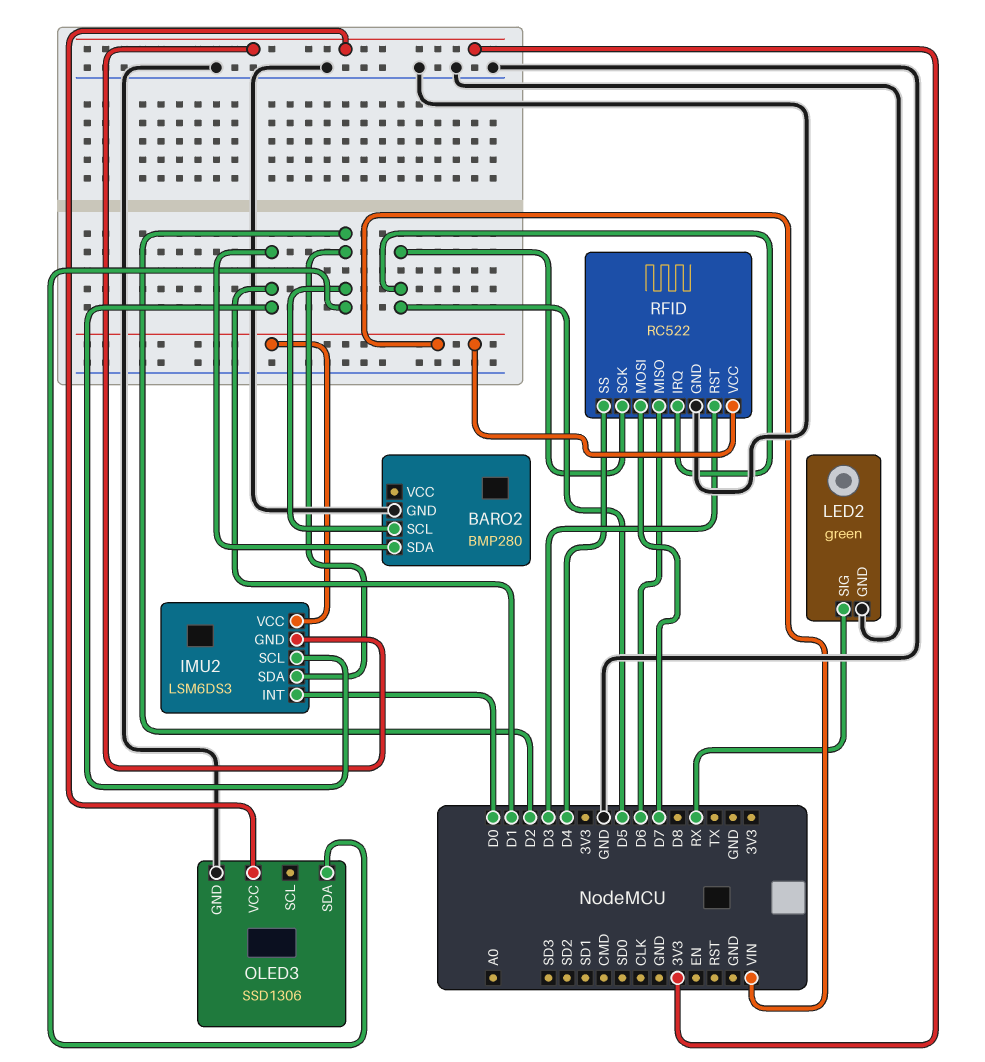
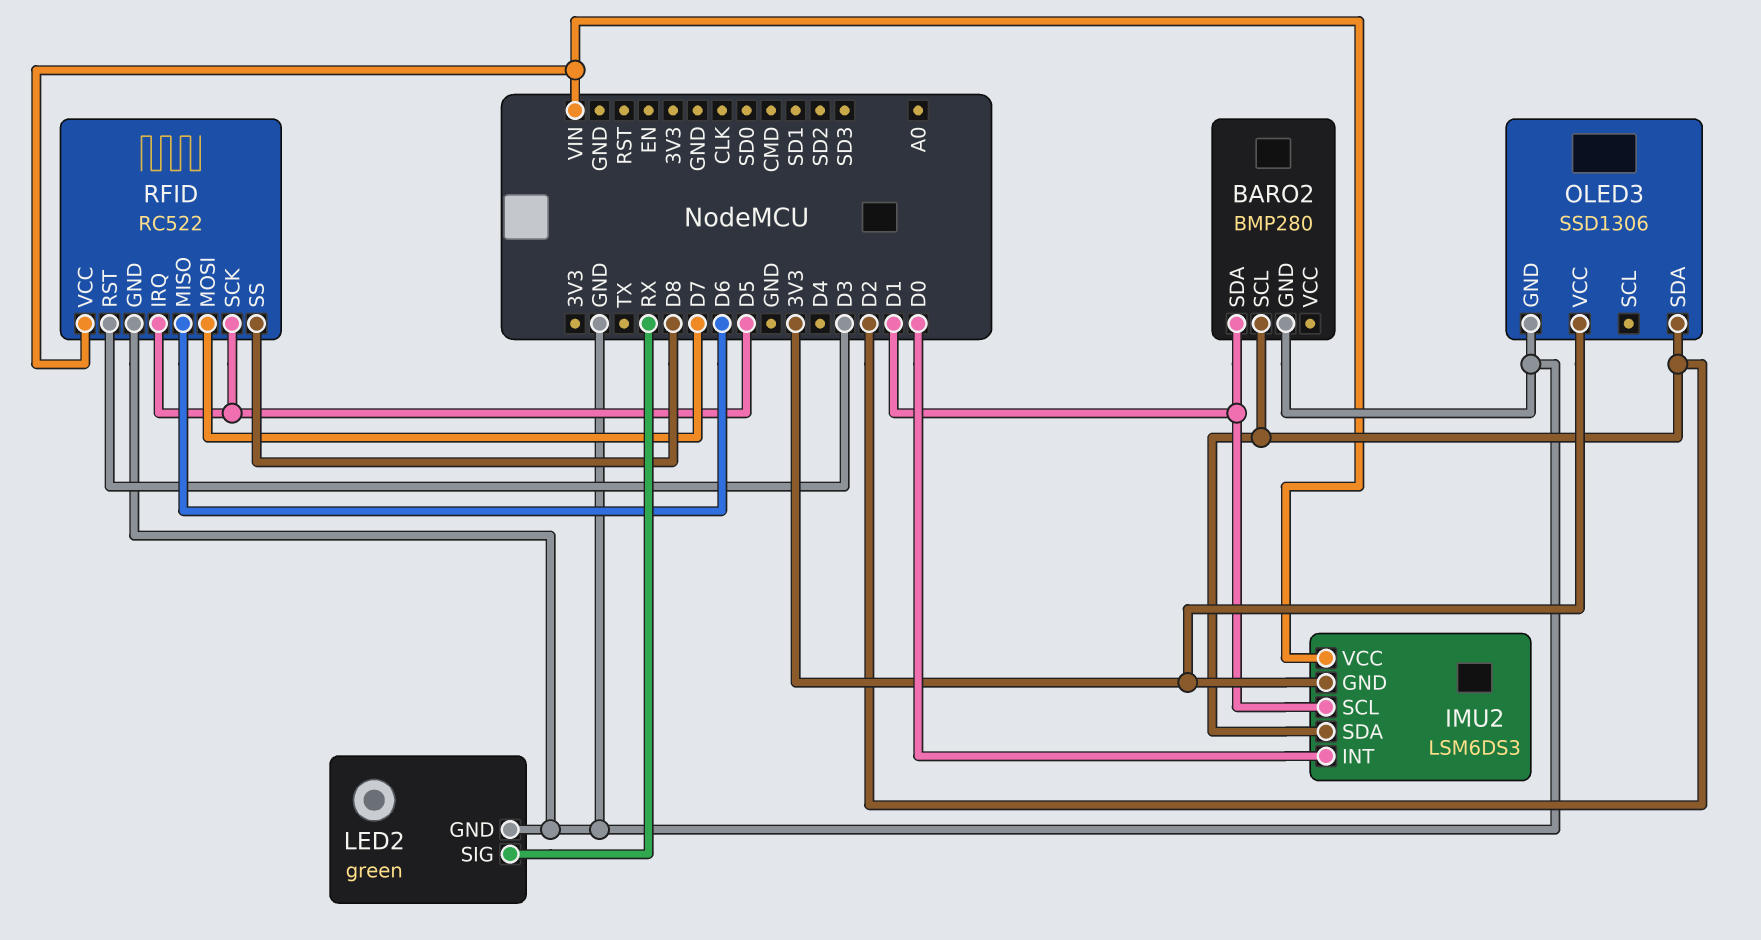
RFID pin SS: D4 -> D8

